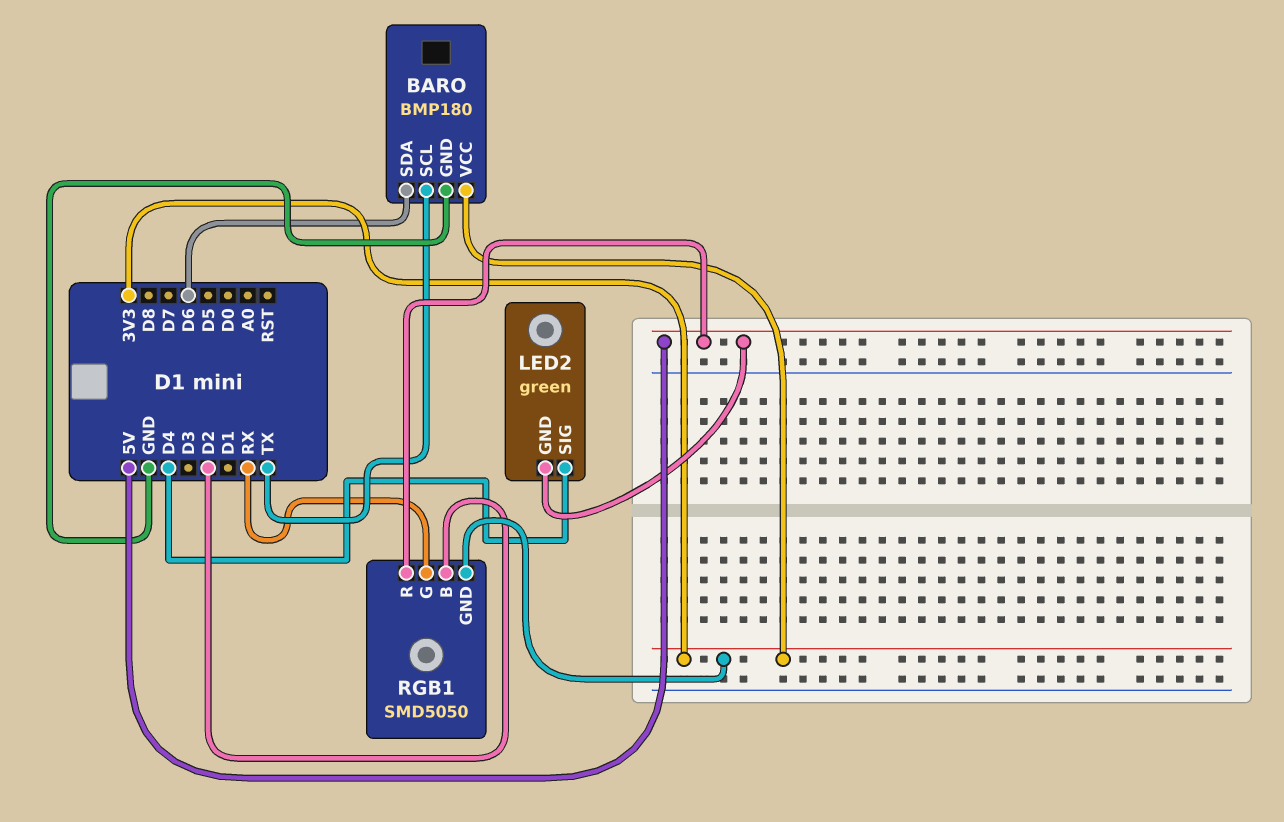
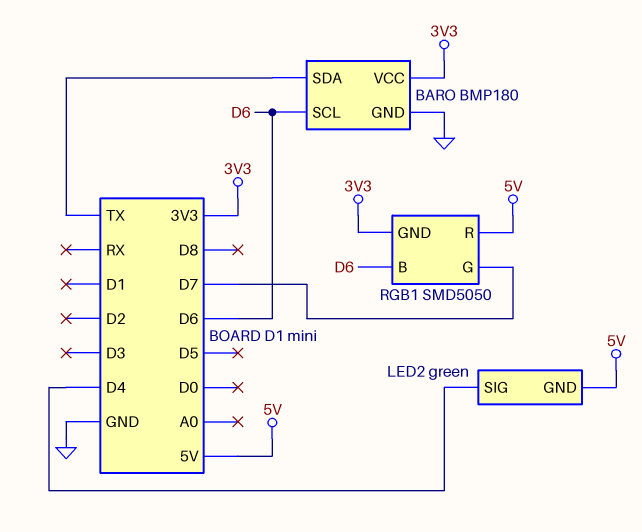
BARO pin SCL: TX -> D6
BARO pin SDA: D6 -> TX
RGB1 pin B: D2 -> D6
RGB1 pin G: RX -> D7

